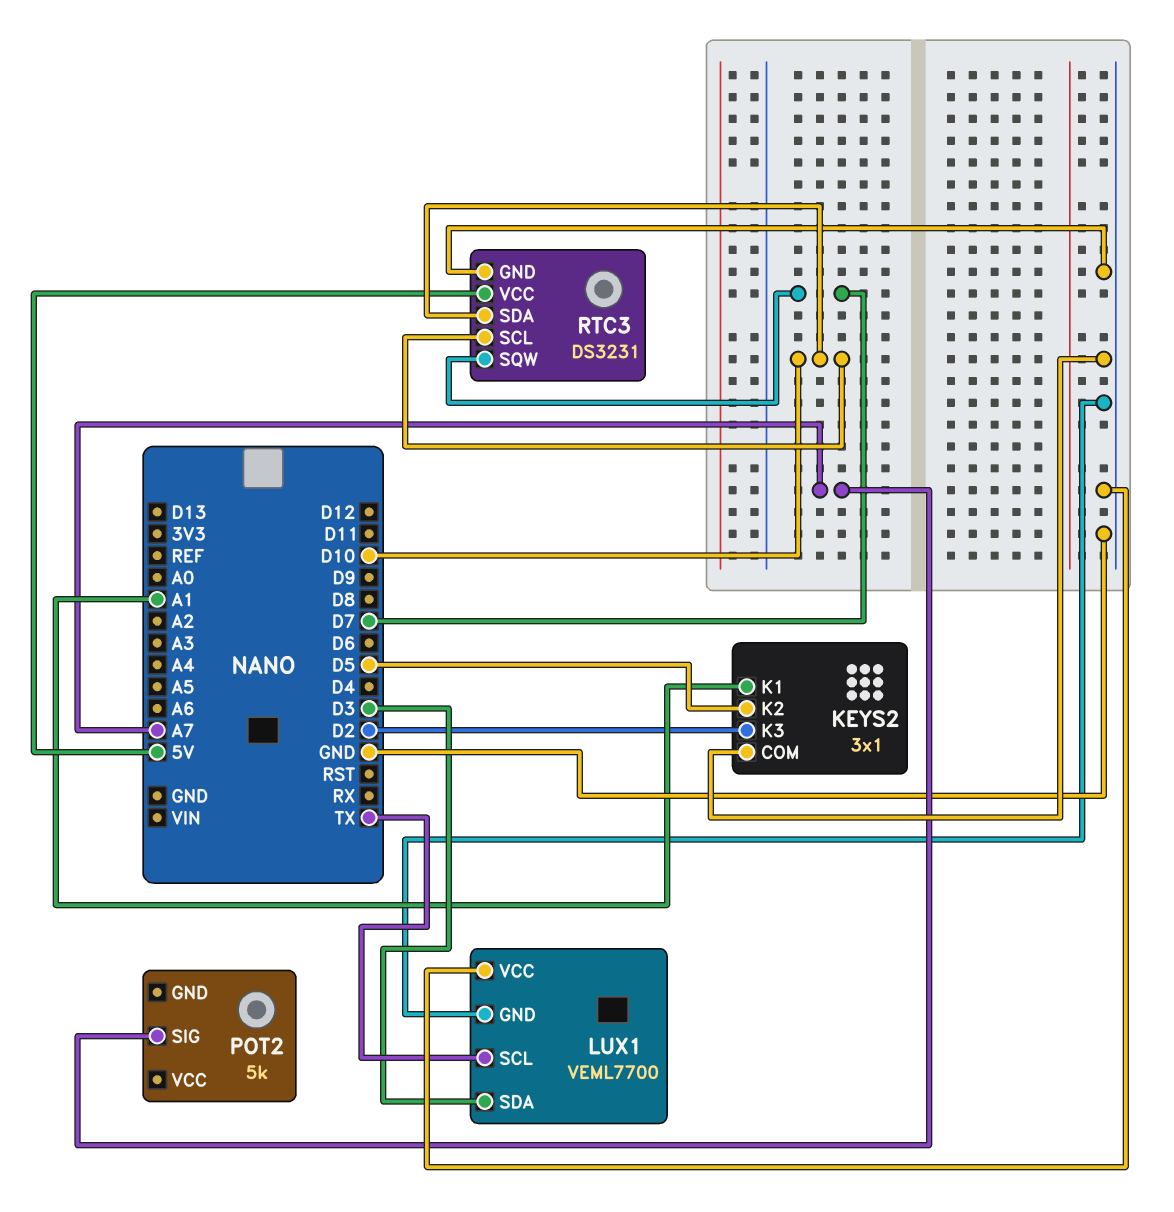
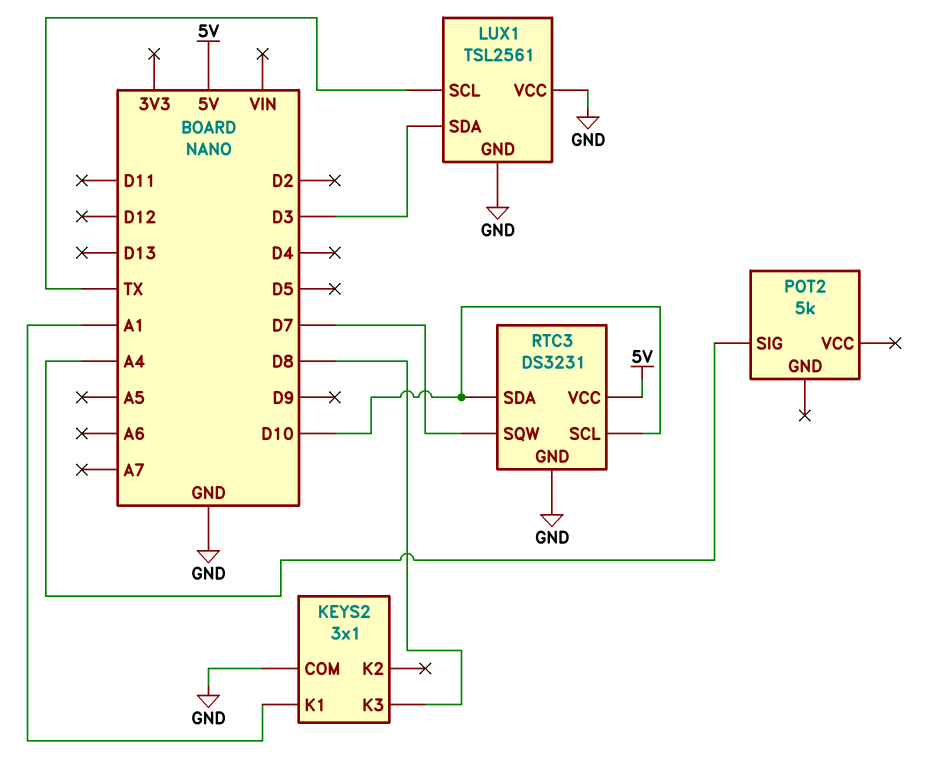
KEYS2 pin K2: D5 -> none
KEYS2 pin K3: D2 -> D8
LUX1: VEML7700 -> TSL2561
POT2 pin SIG: A7 -> A4

